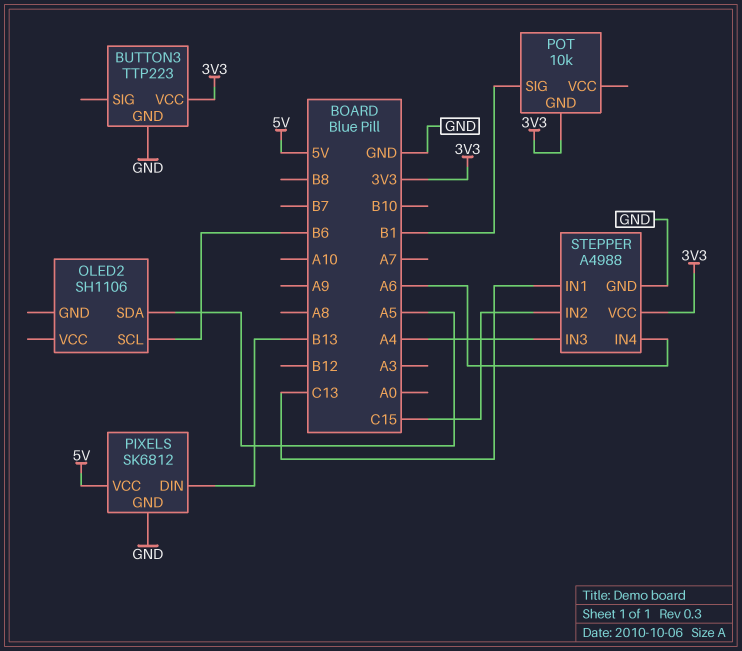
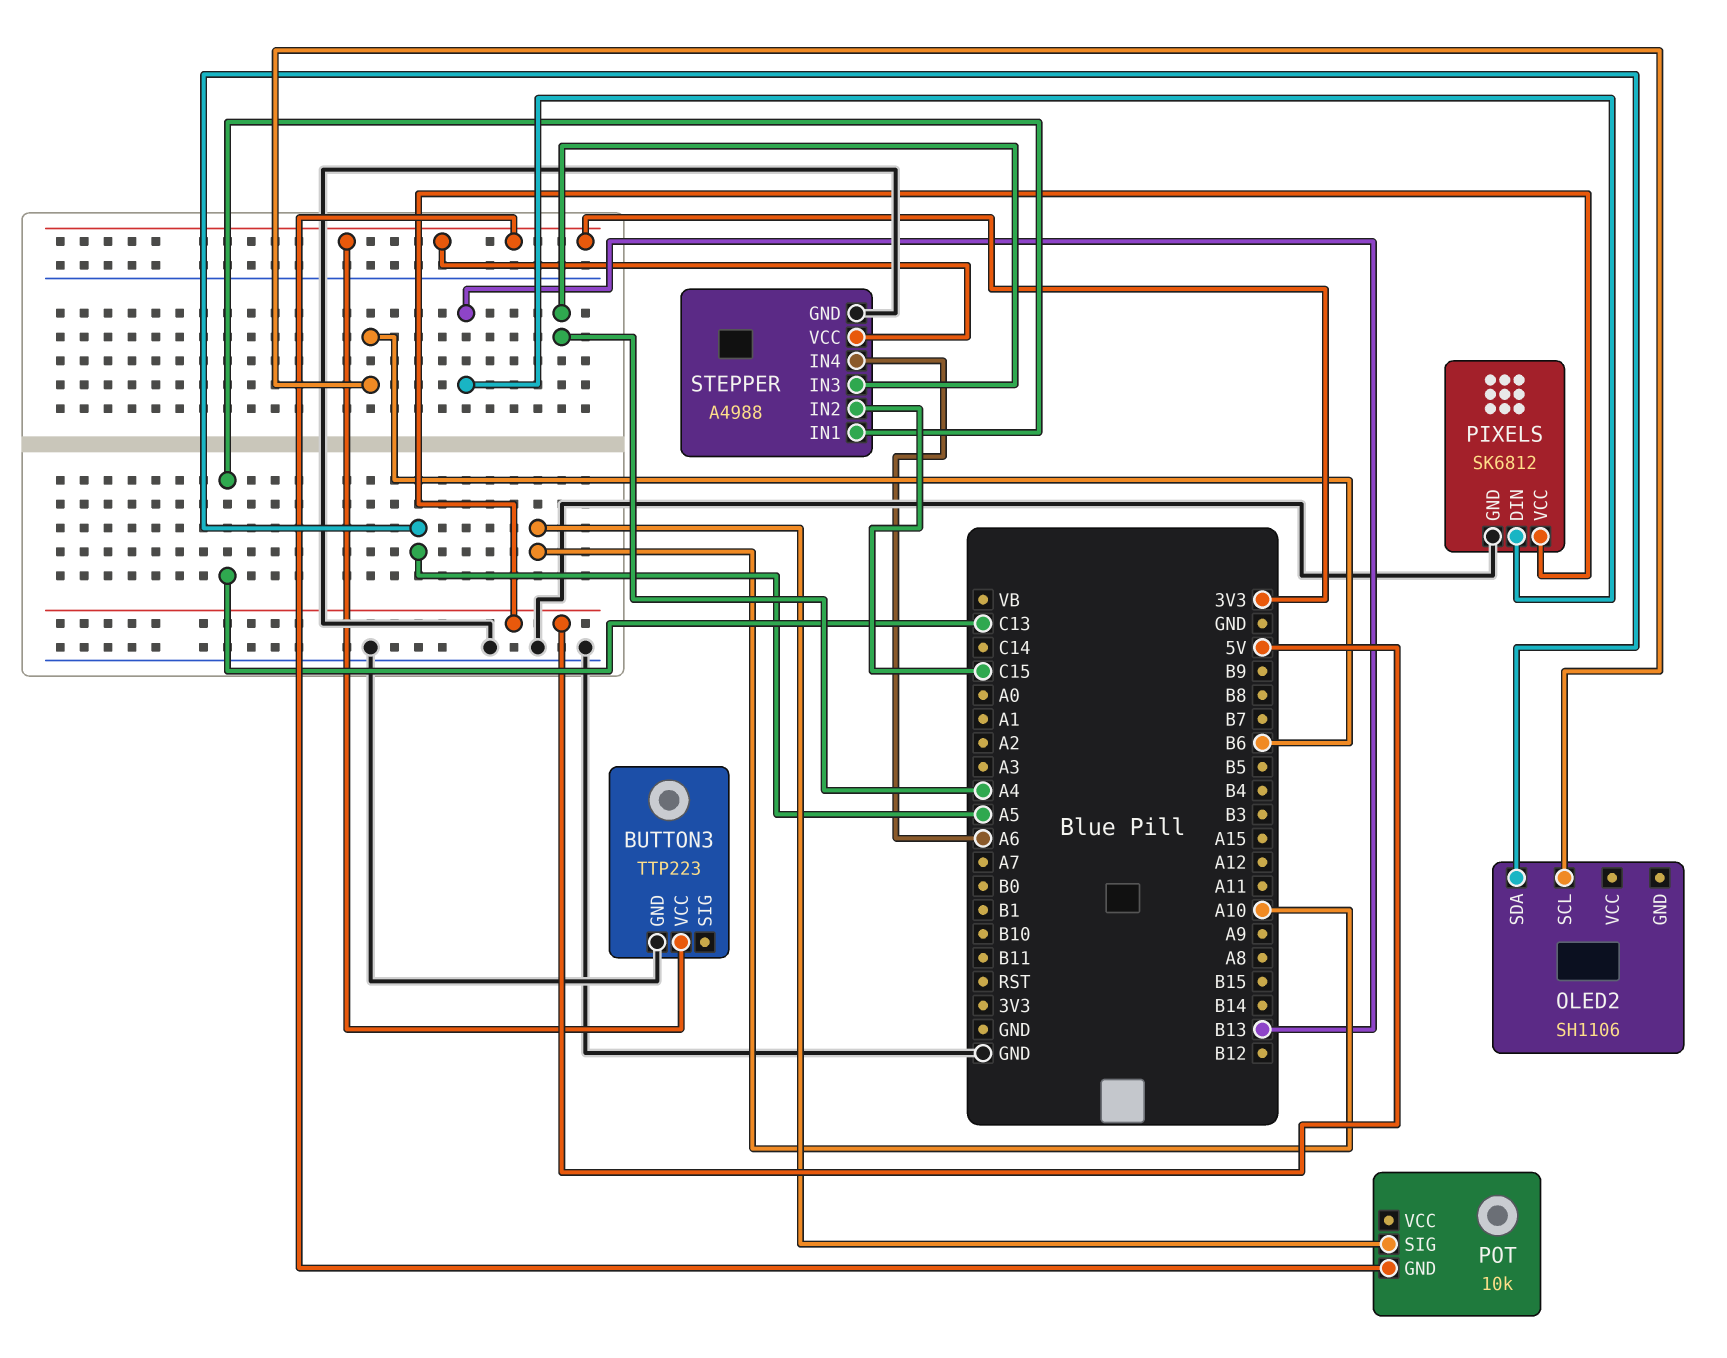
POT pin SIG: B1 -> A10

